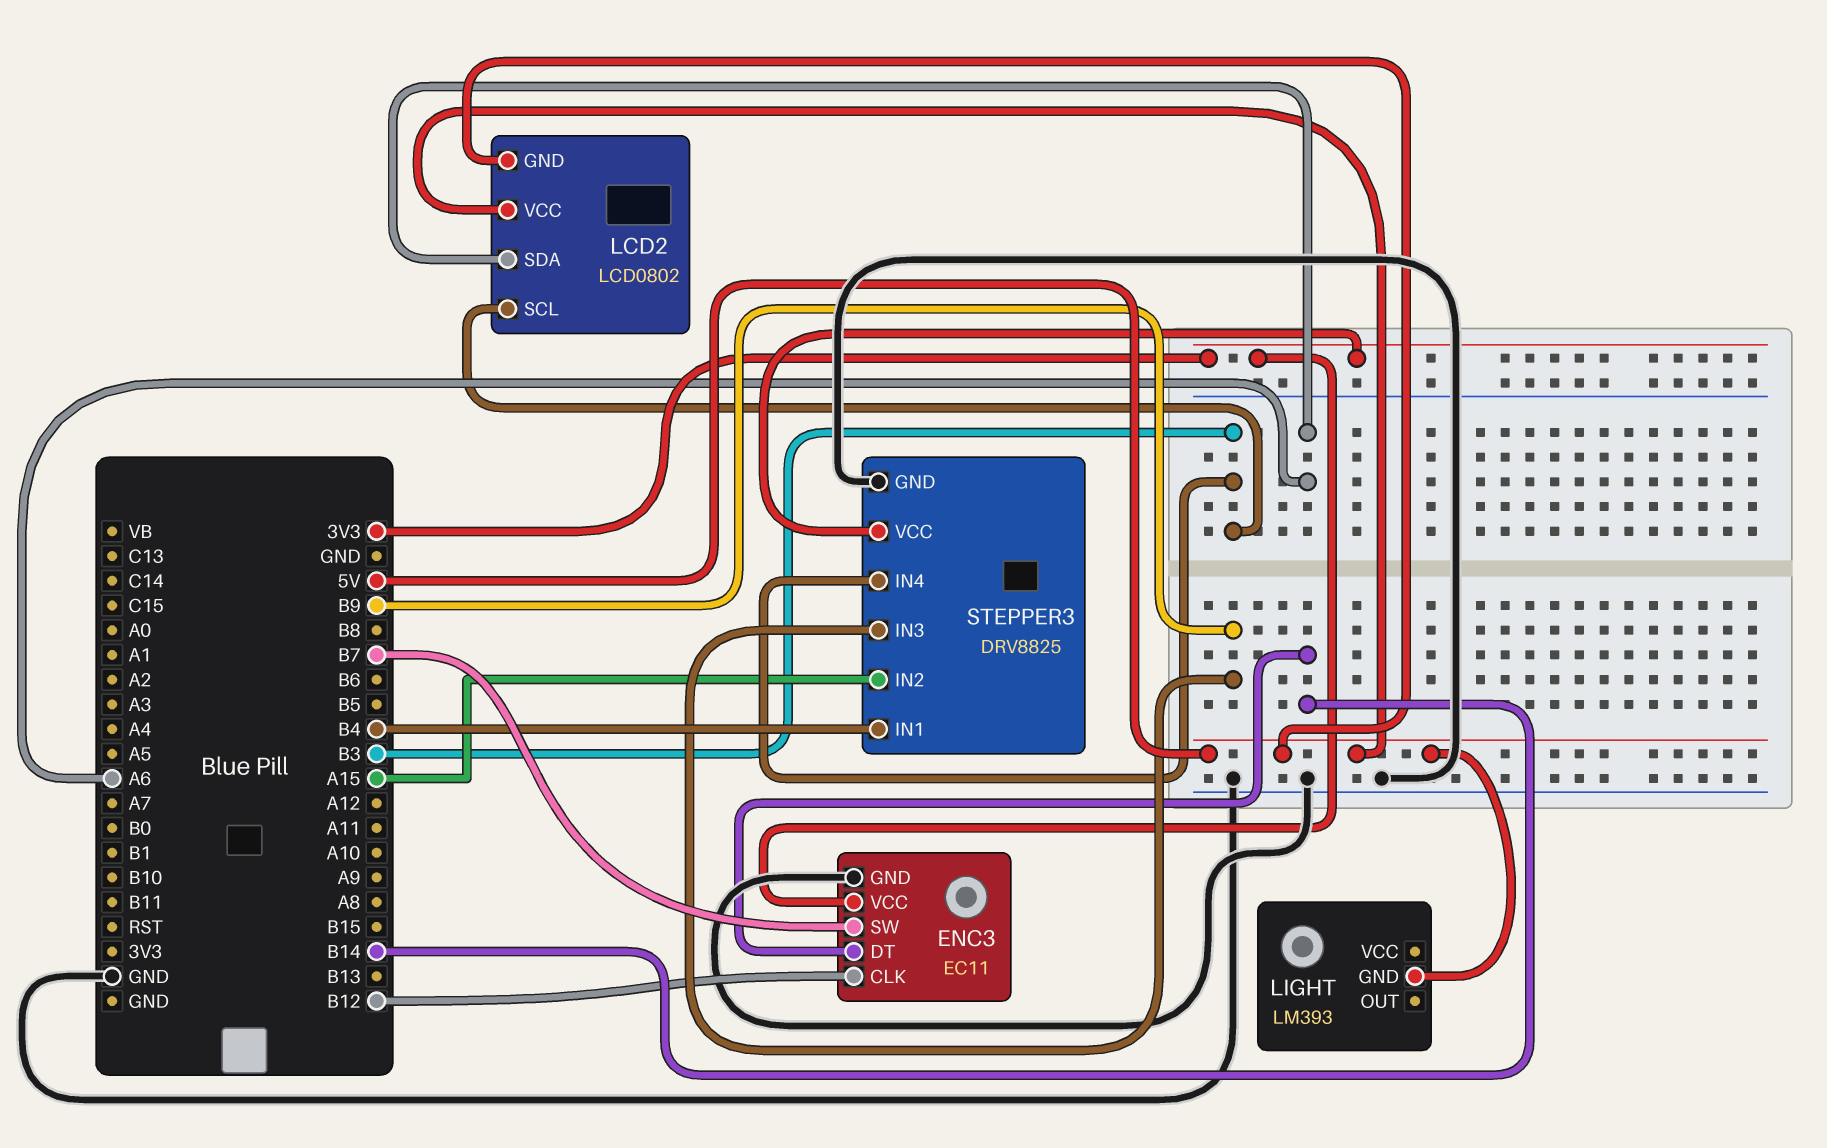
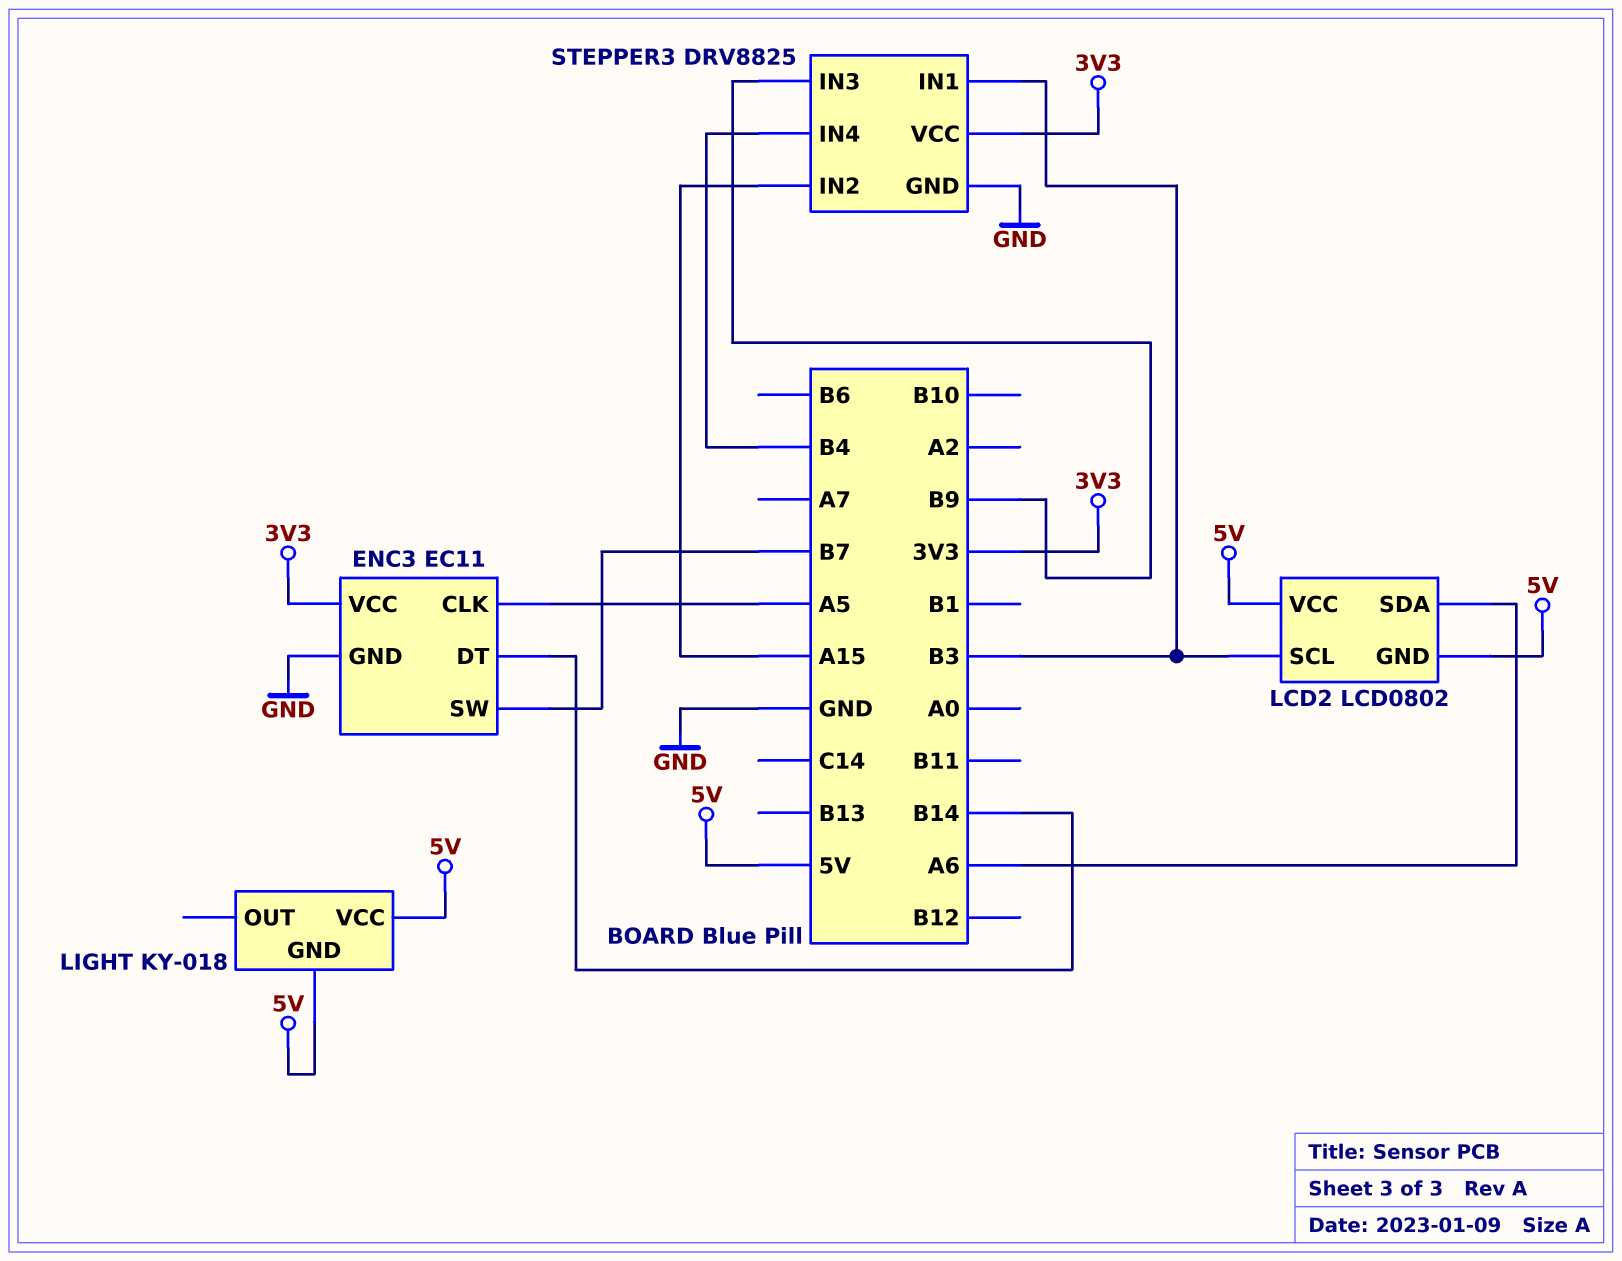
ENC3 pin CLK: B12 -> A5
LIGHT: LM393 -> KY-018
LIGHT pin VCC: none -> 5V
STEPPER3 pin IN1: B4 -> B3
STEPPER3 pin IN4: B3 -> B4

